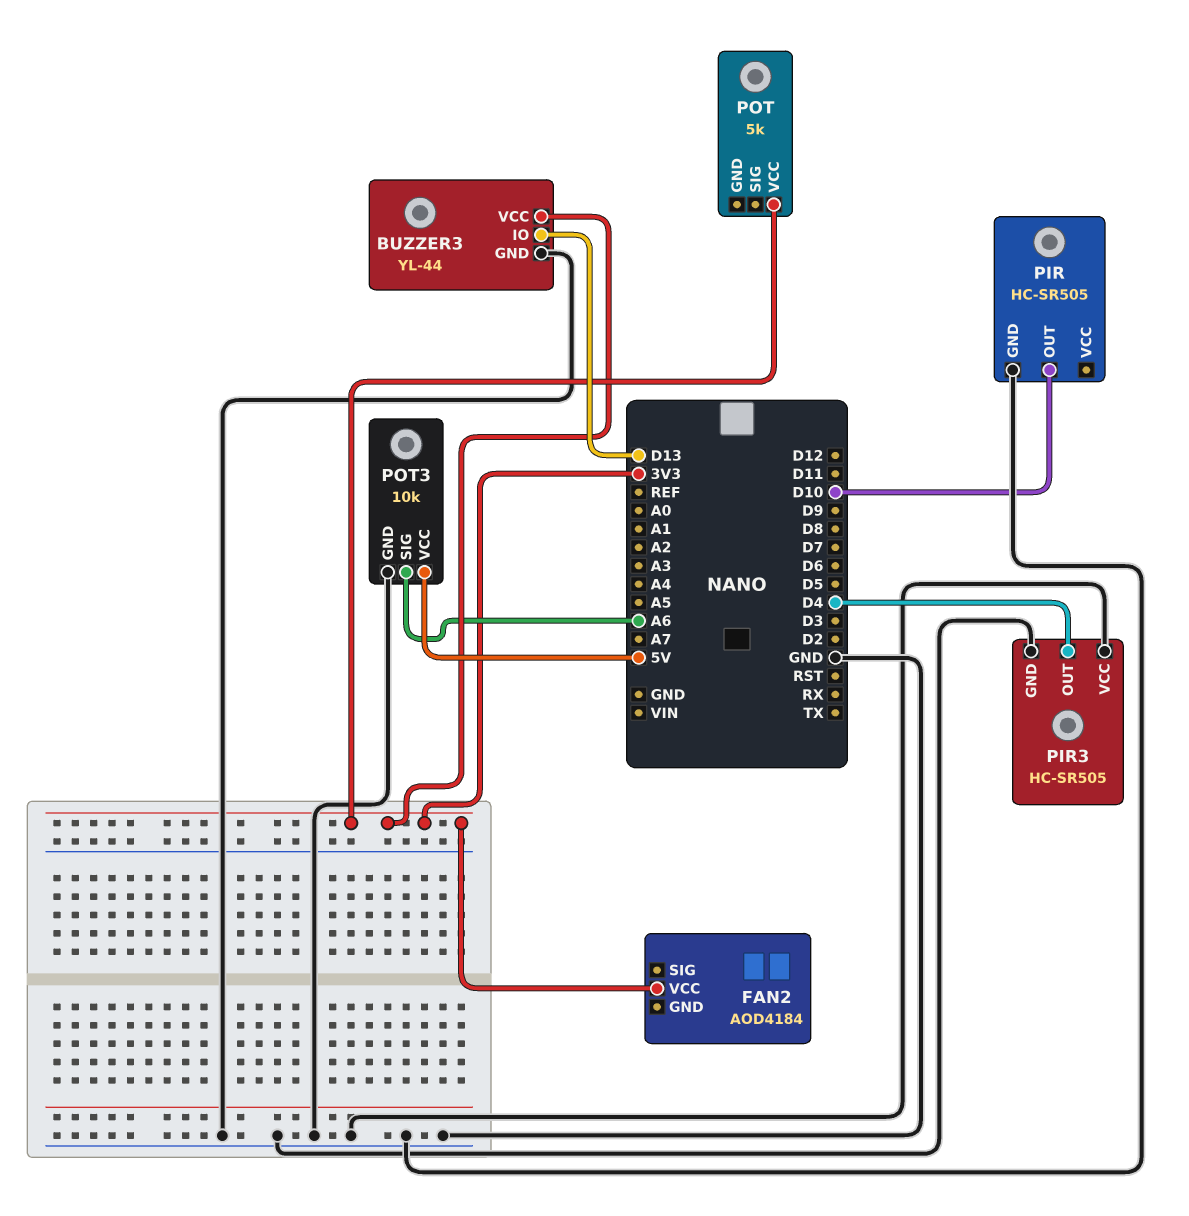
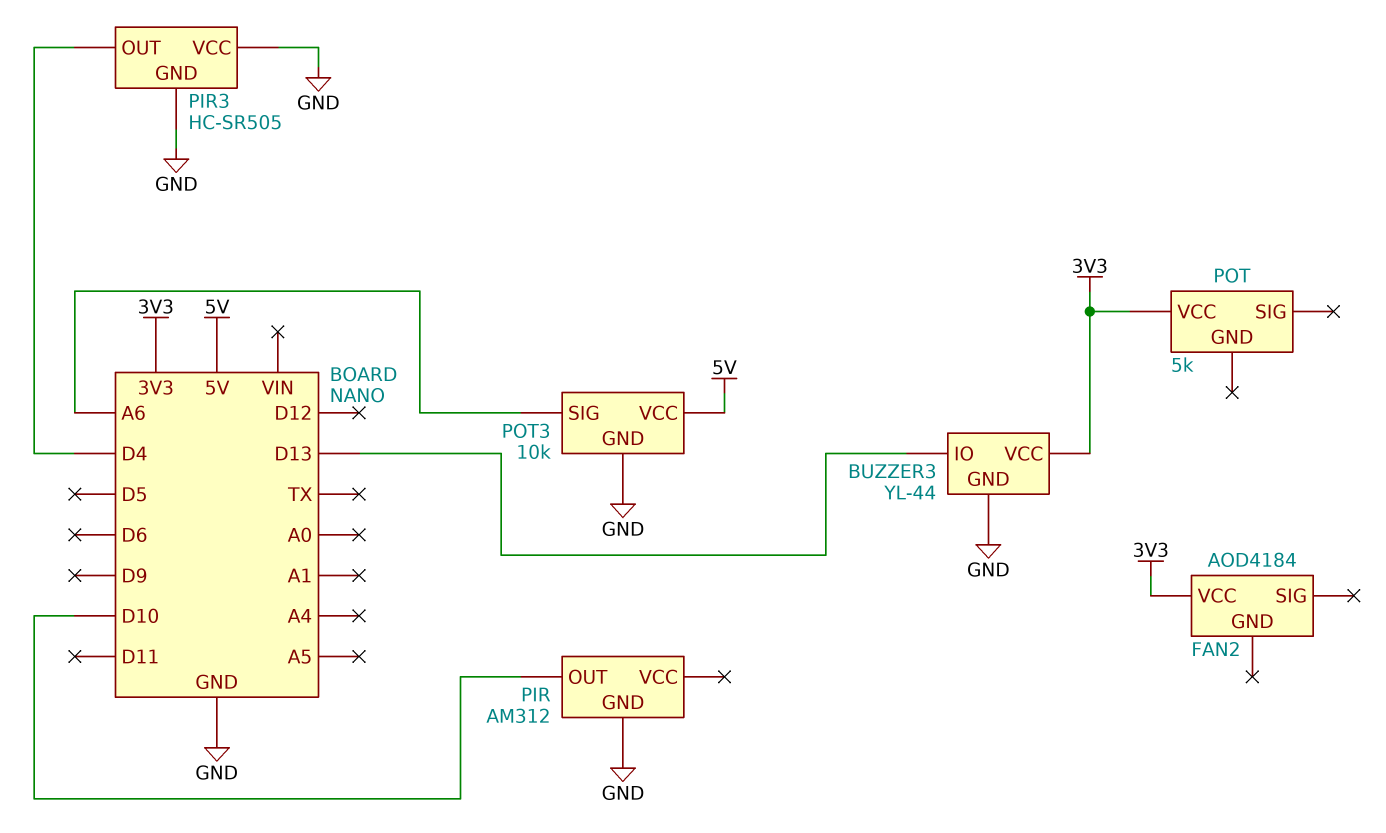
PIR: HC-SR505 -> AM312

